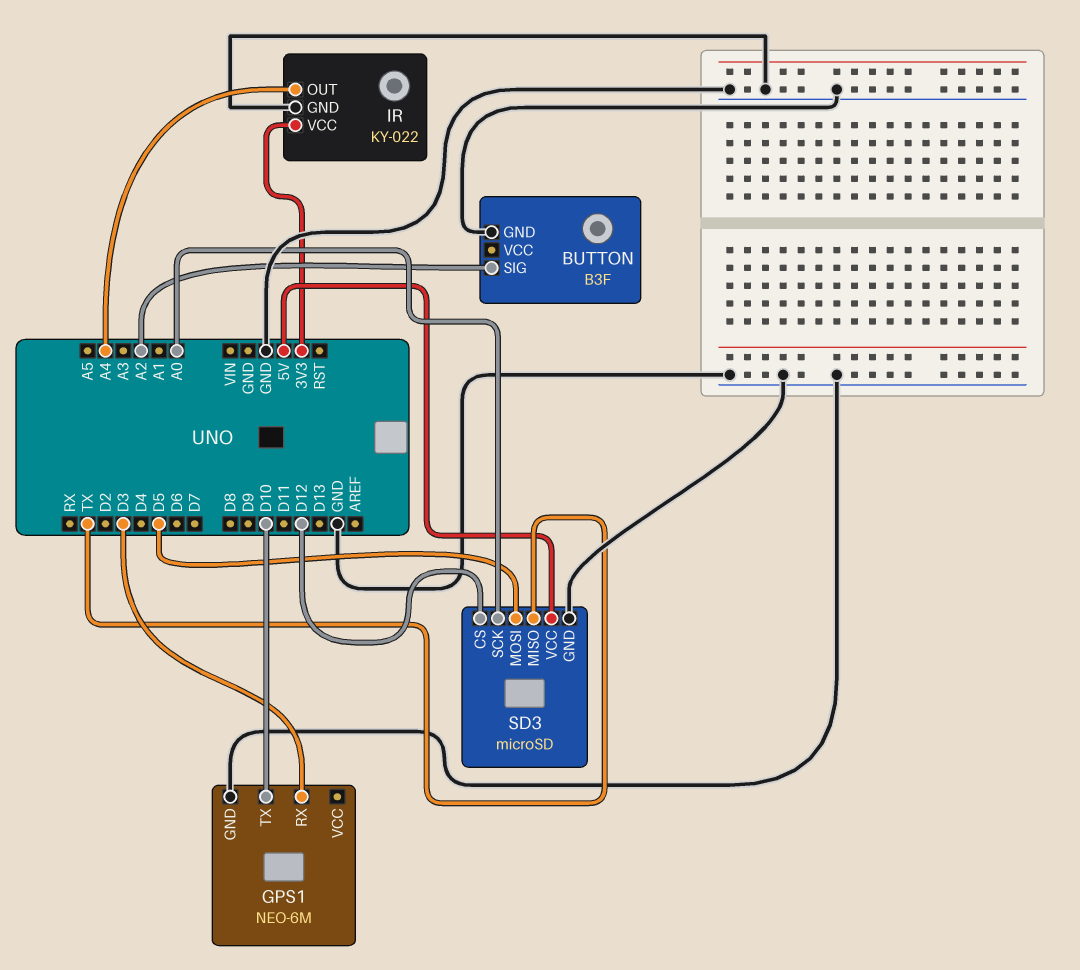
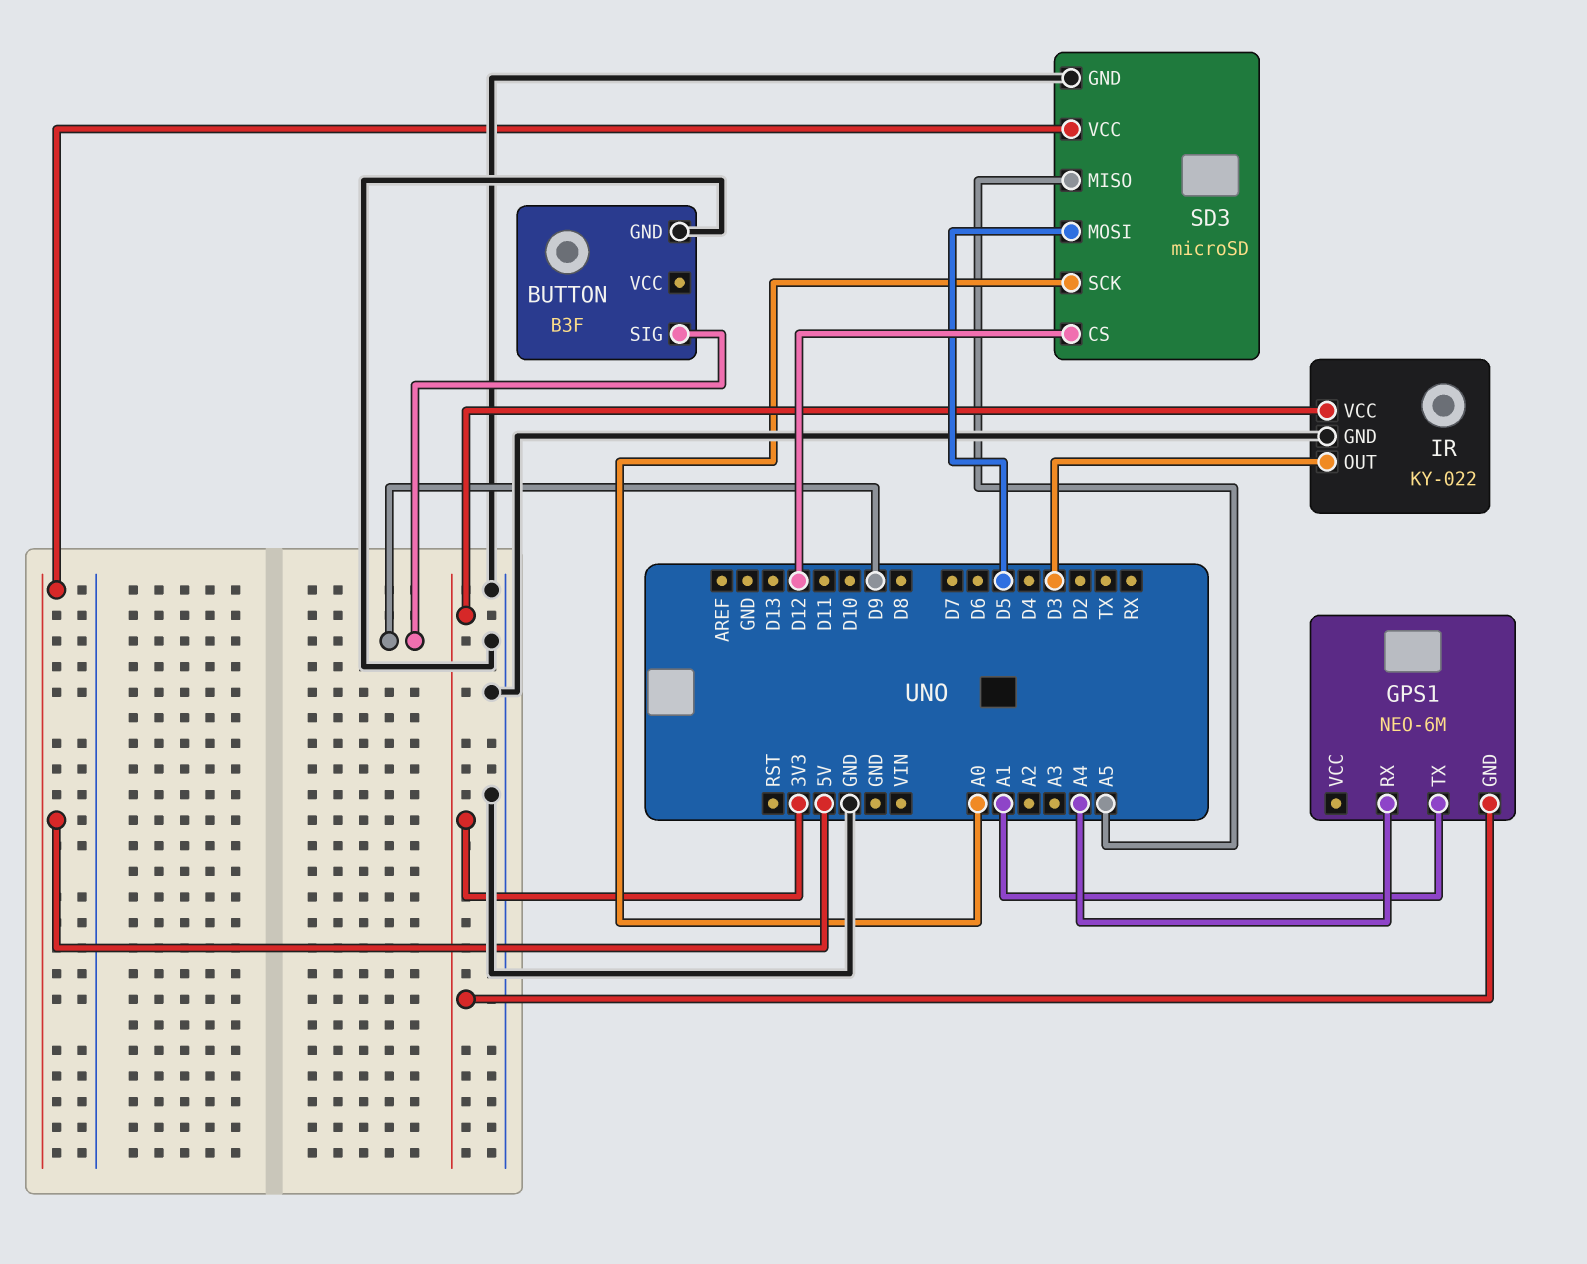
BUTTON pin SIG: A2 -> D9
GPS1 pin GND: GND -> 3V3
GPS1 pin RX: D3 -> A4
GPS1 pin TX: D10 -> A1
IR pin OUT: A4 -> D3
SD3 pin MISO: TX -> A5

